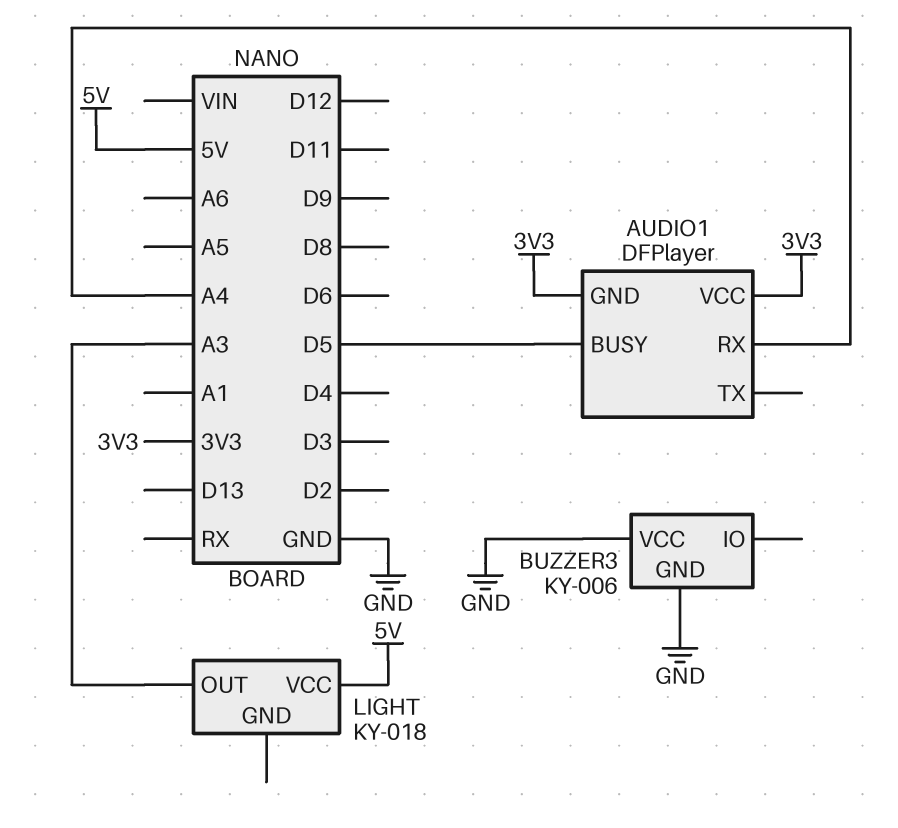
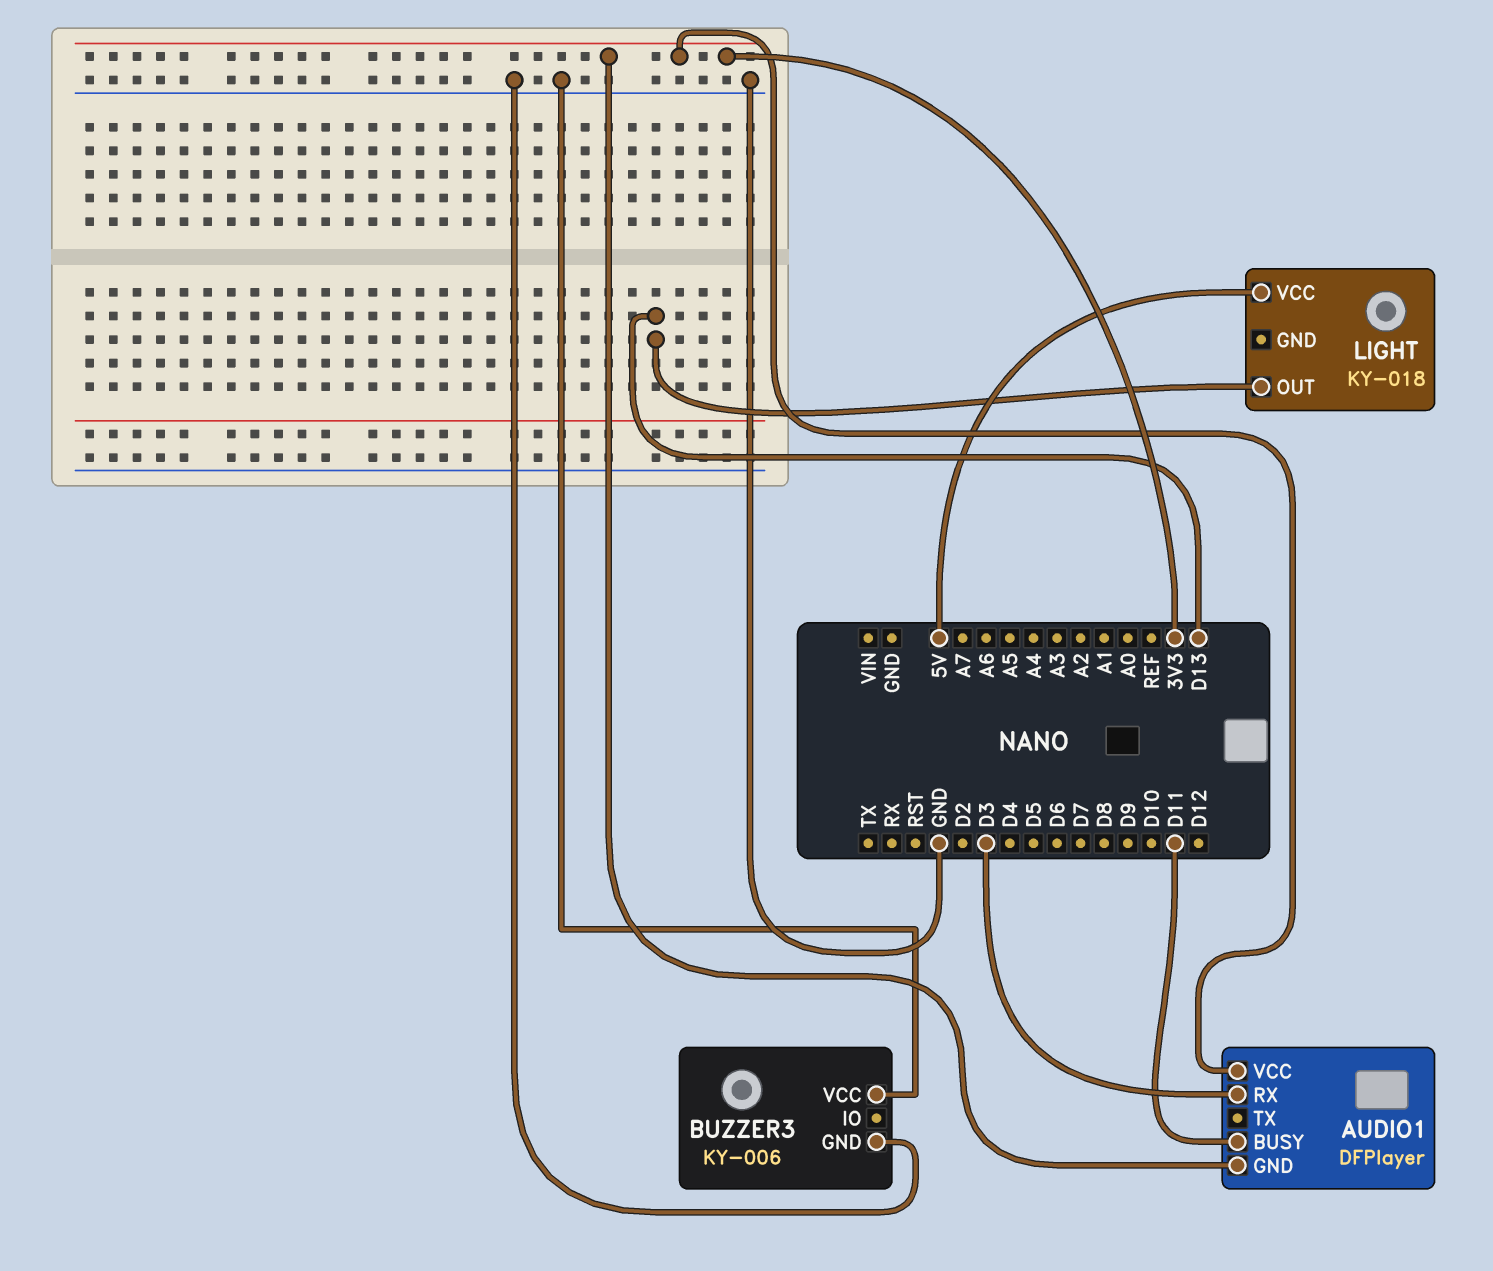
AUDIO1 pin BUSY: D5 -> D11
AUDIO1 pin RX: A4 -> D3
LIGHT pin OUT: A3 -> D13

